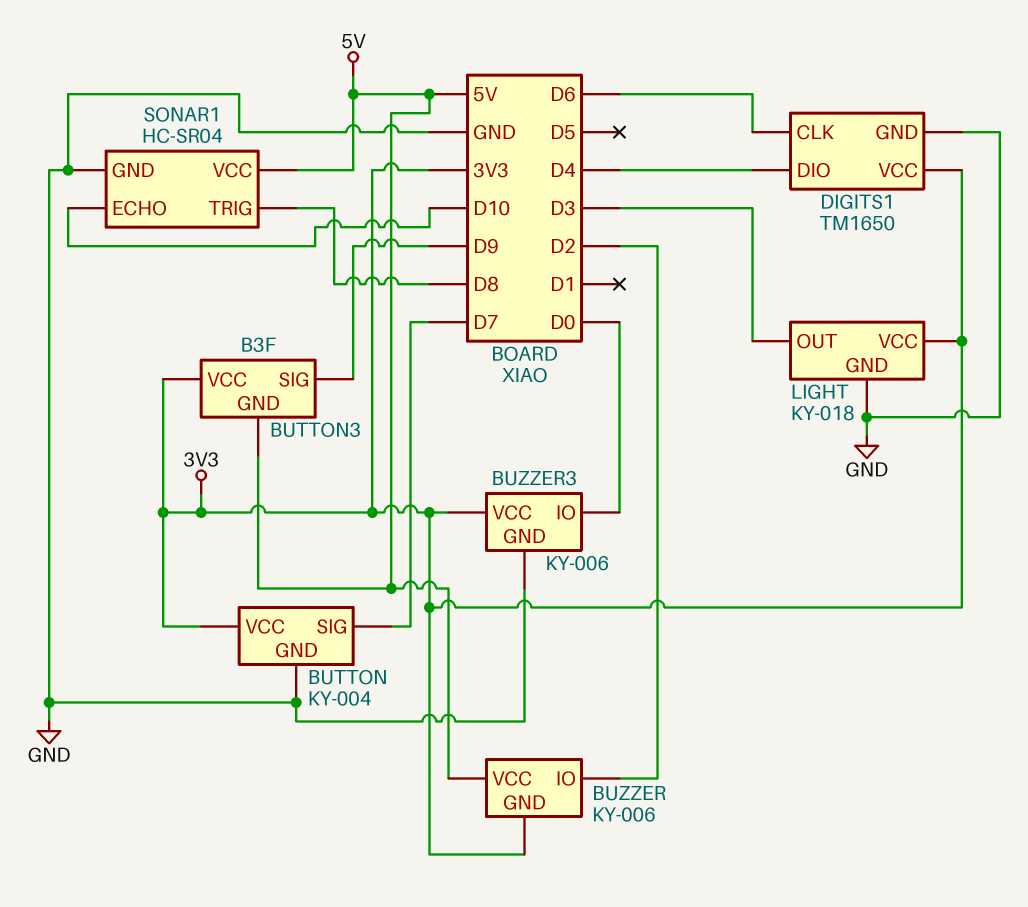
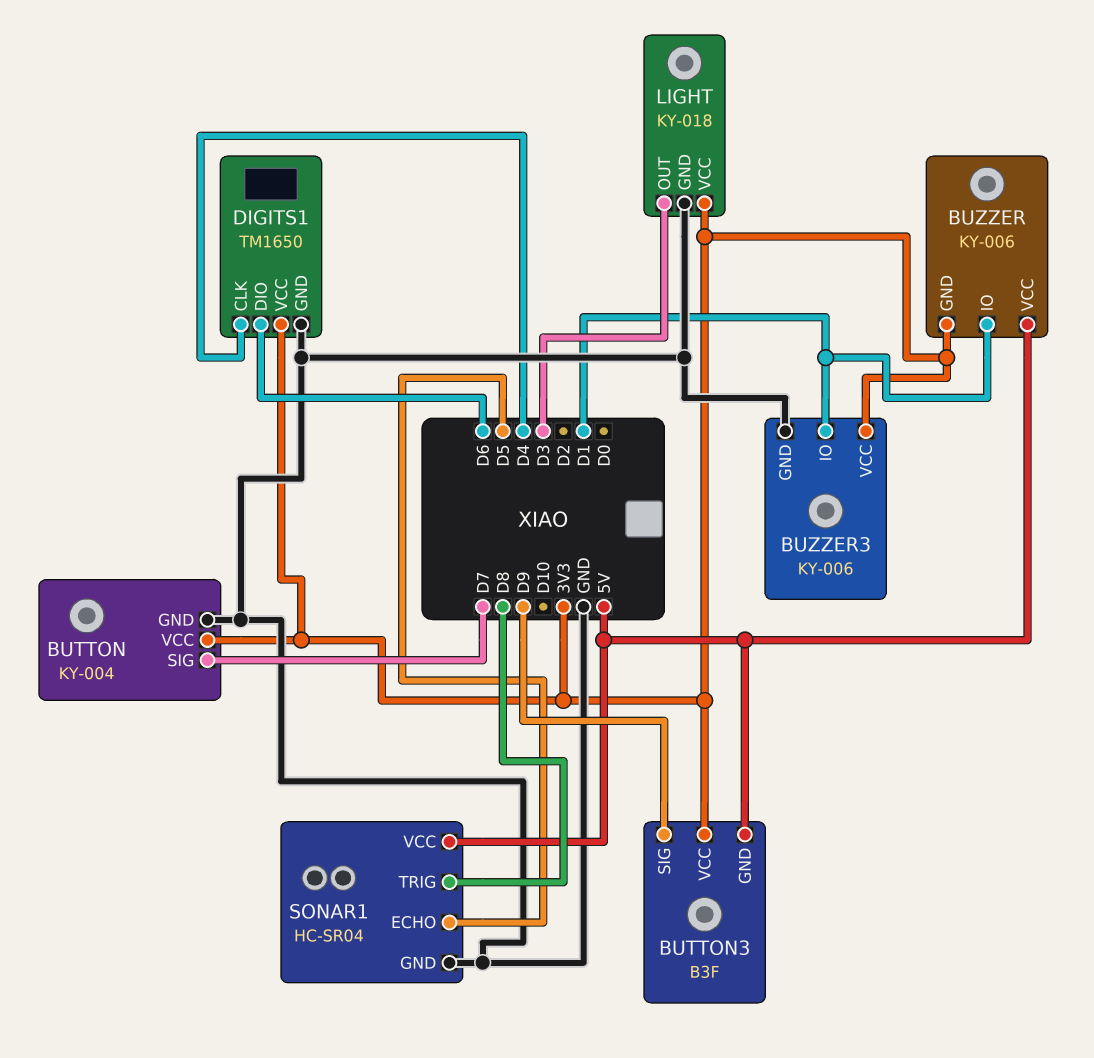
BUZZER pin IO: D2 -> D1
BUZZER3 pin IO: D0 -> D1
DIGITS1 pin CLK: D6 -> D4
DIGITS1 pin DIO: D4 -> D6
SONAR1 pin ECHO: D10 -> D5

